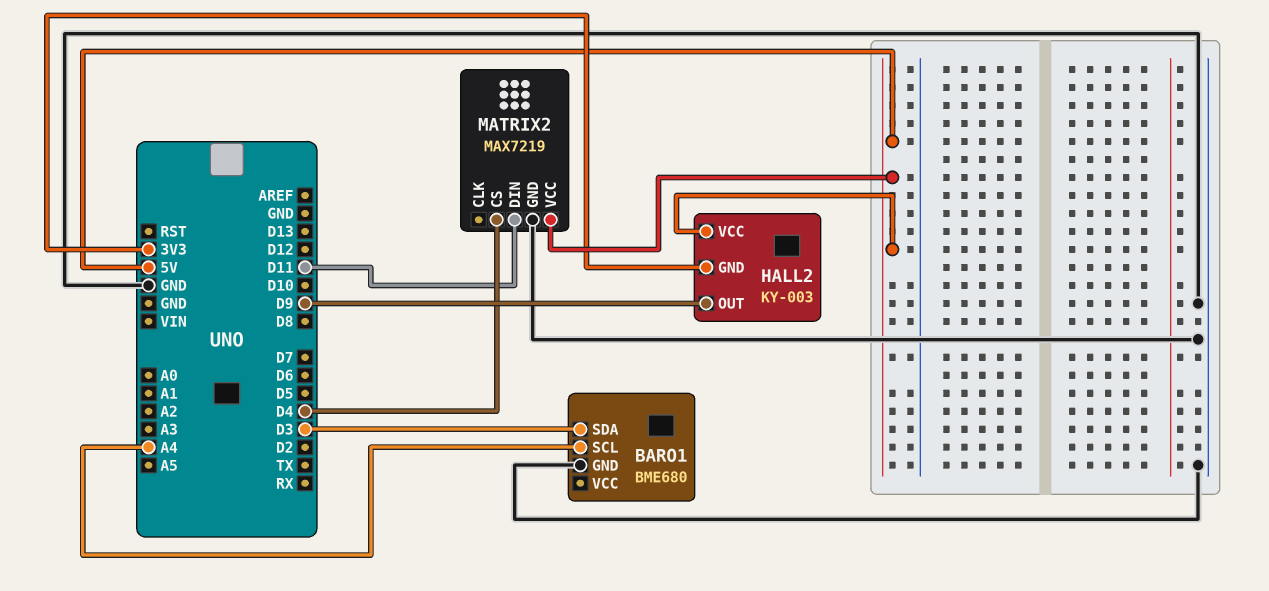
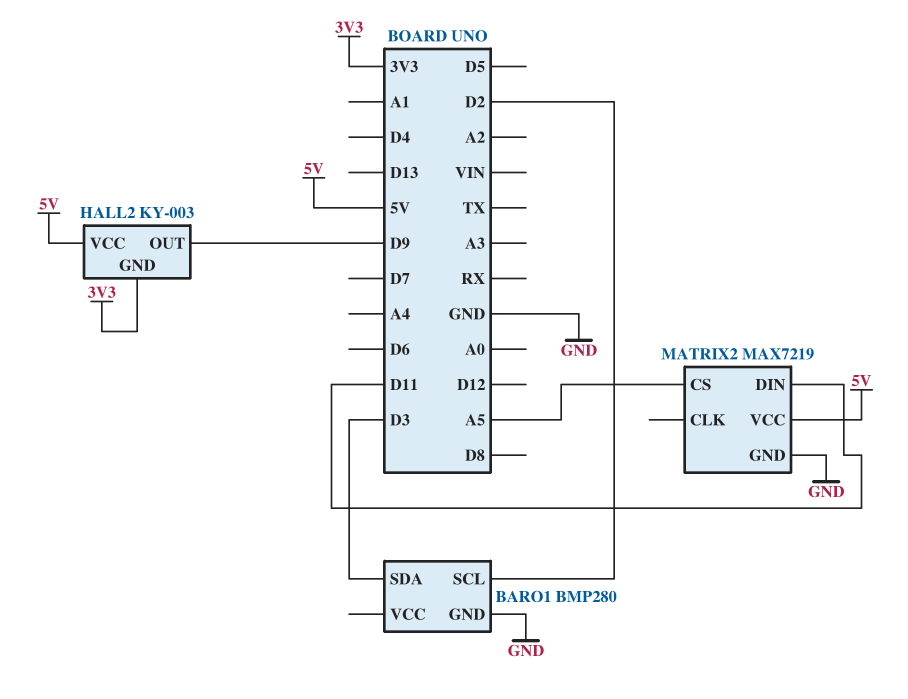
BARO1: BME680 -> BMP280
BARO1 pin SCL: A4 -> D2
MATRIX2 pin CS: D4 -> A5

